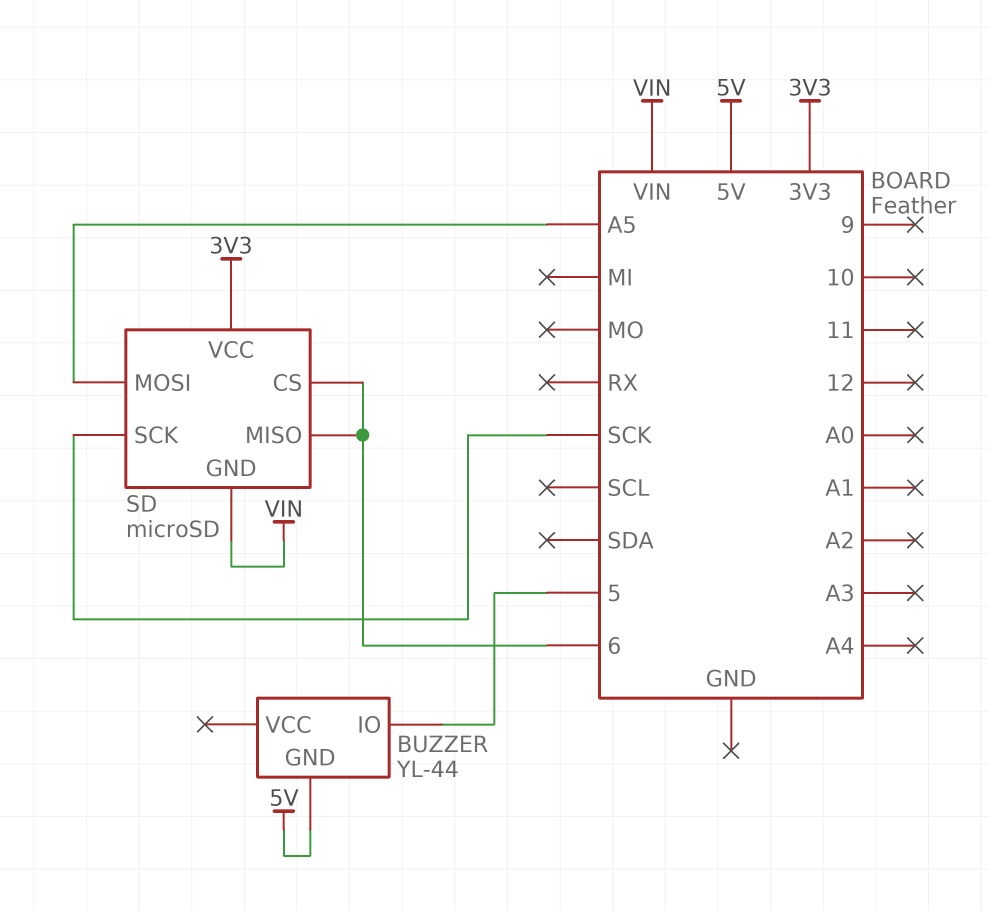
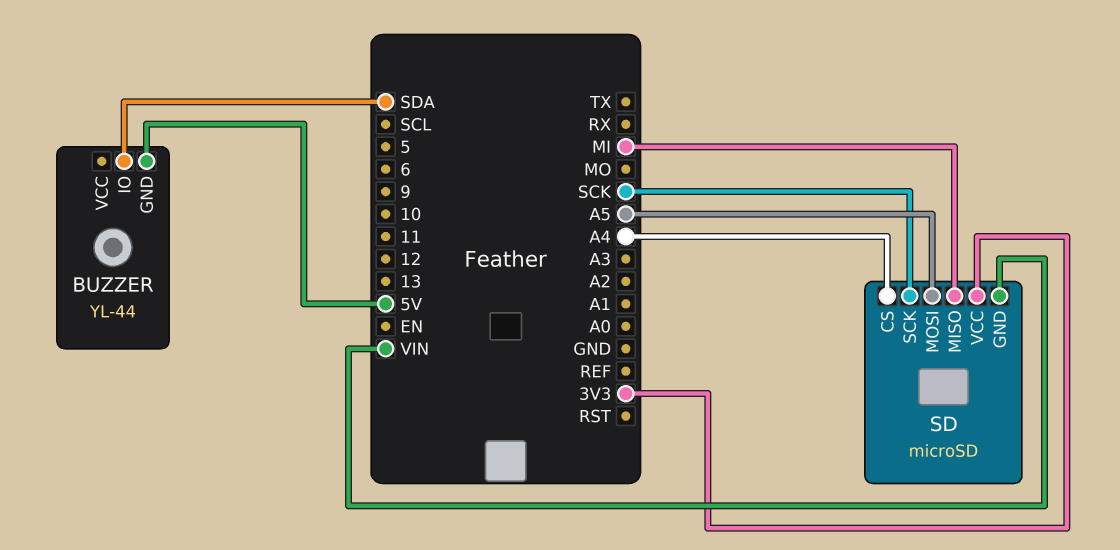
BUZZER pin IO: 5 -> SDA
SD pin CS: 6 -> A4
SD pin MISO: 6 -> MI

